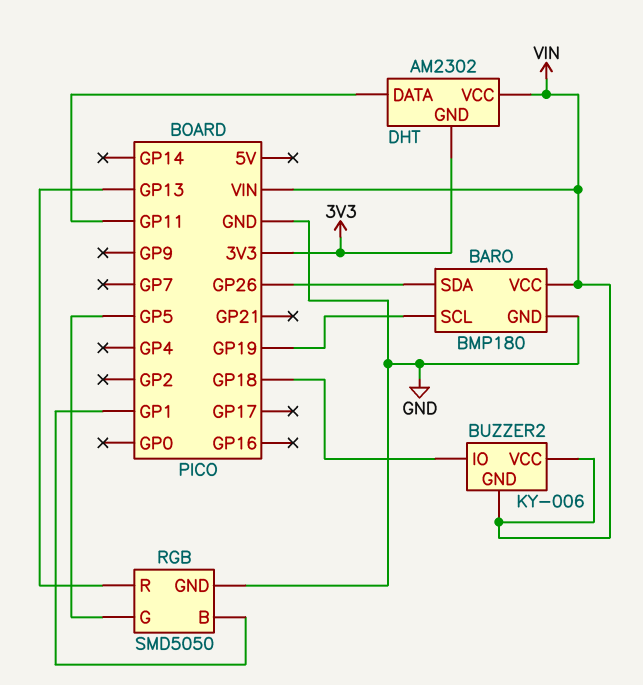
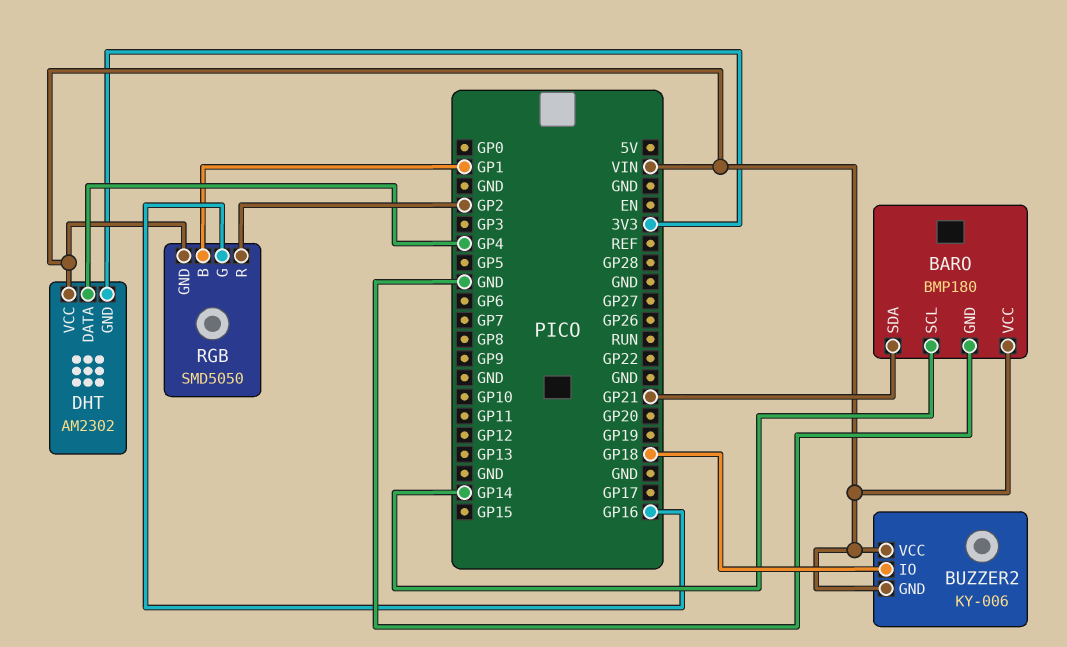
BARO pin SCL: GP19 -> GP14
BARO pin SDA: GP26 -> GP21
DHT pin DATA: GP11 -> GP4
RGB pin G: GP5 -> GP16
RGB pin GND: GND -> VIN
RGB pin R: GP13 -> GP2

